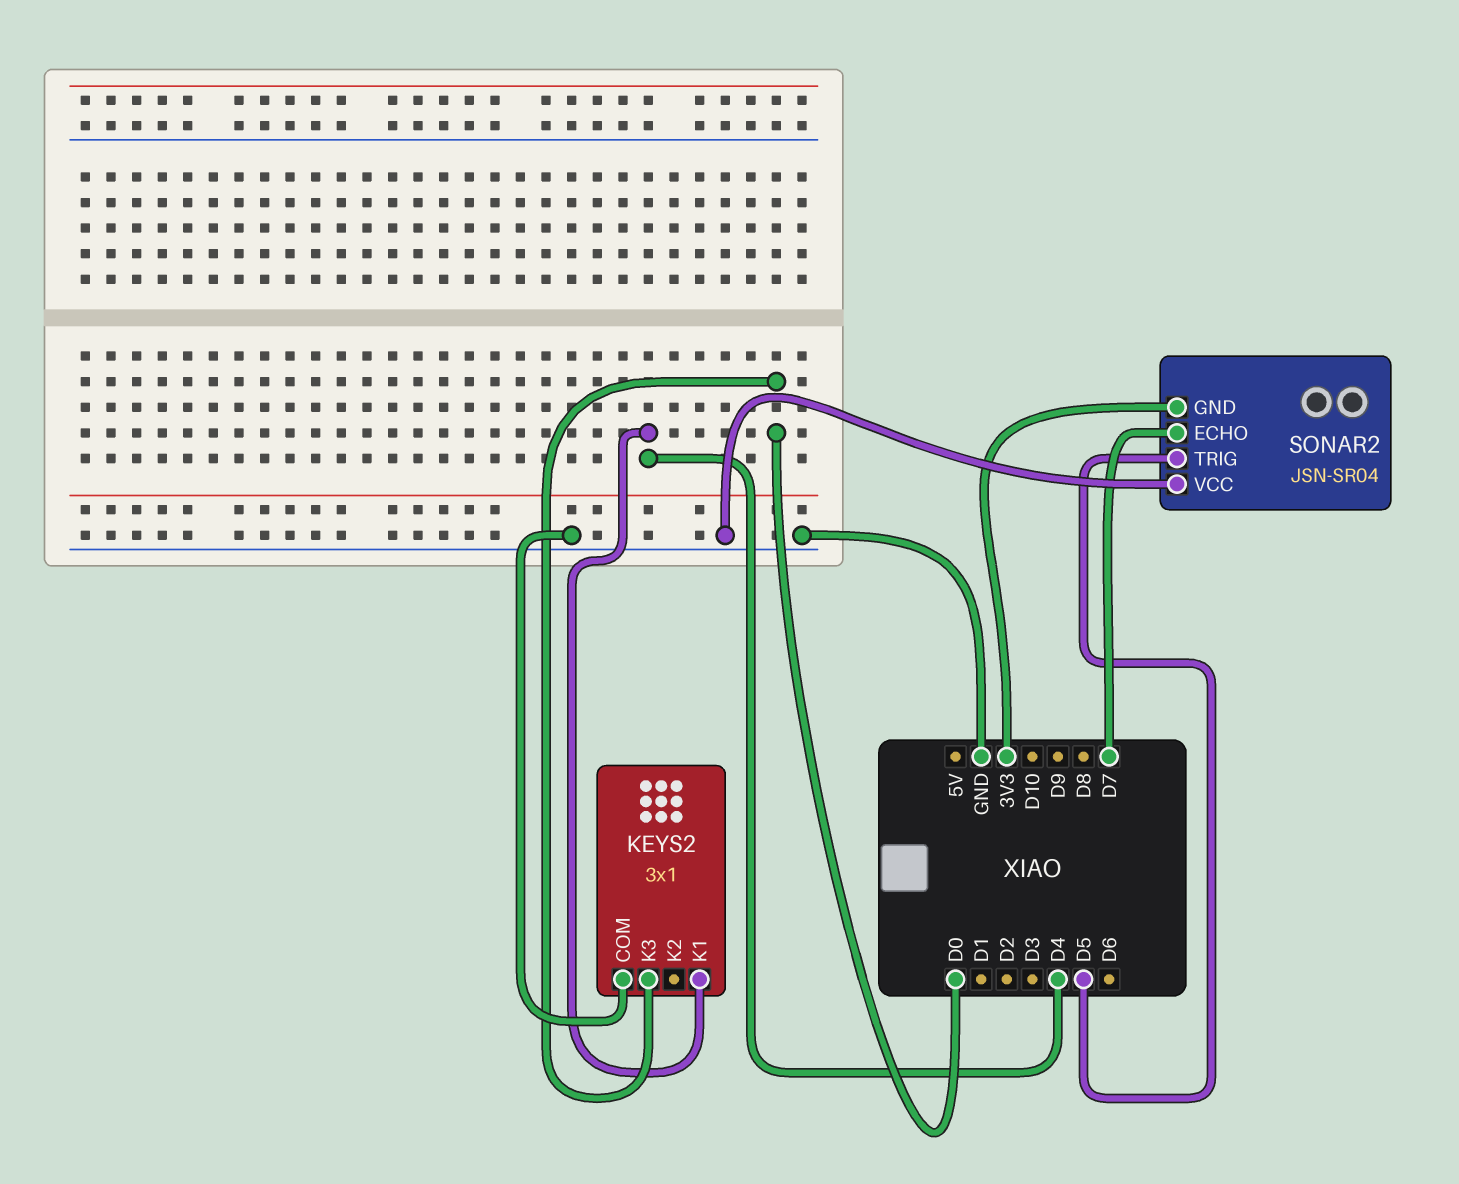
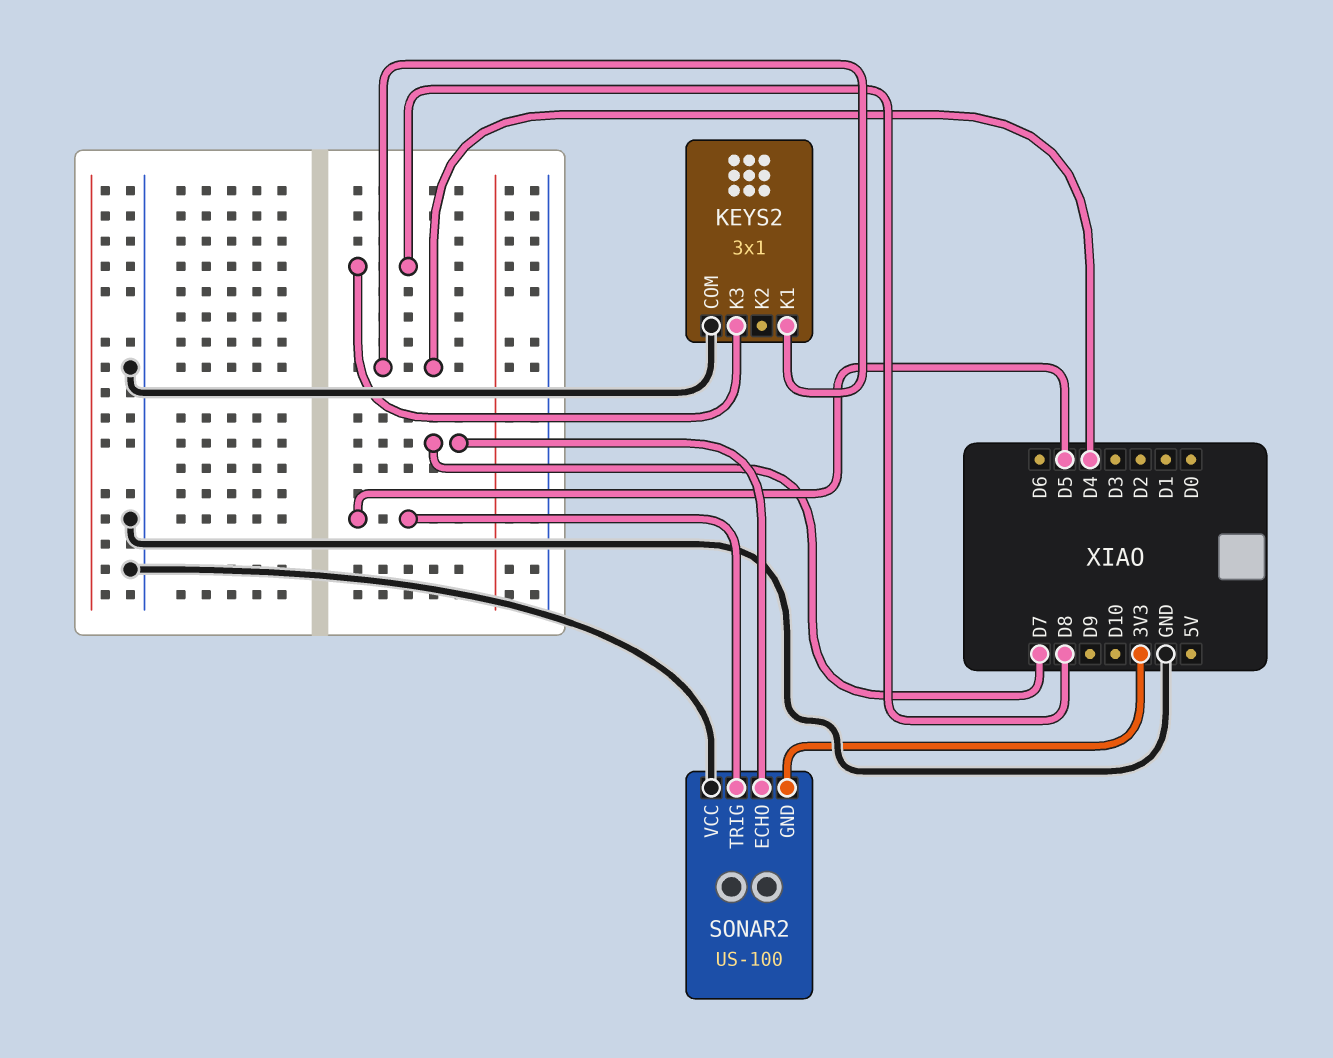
KEYS2 pin K3: D0 -> D8
SONAR2: JSN-SR04 -> US-100

